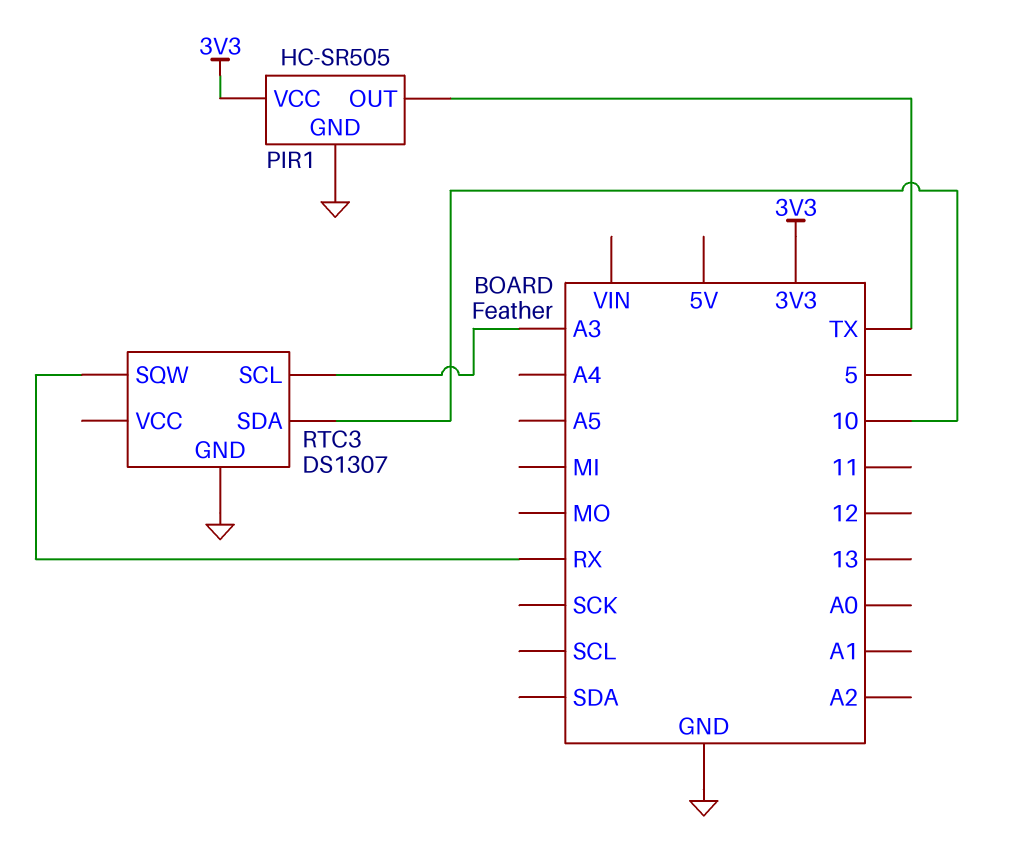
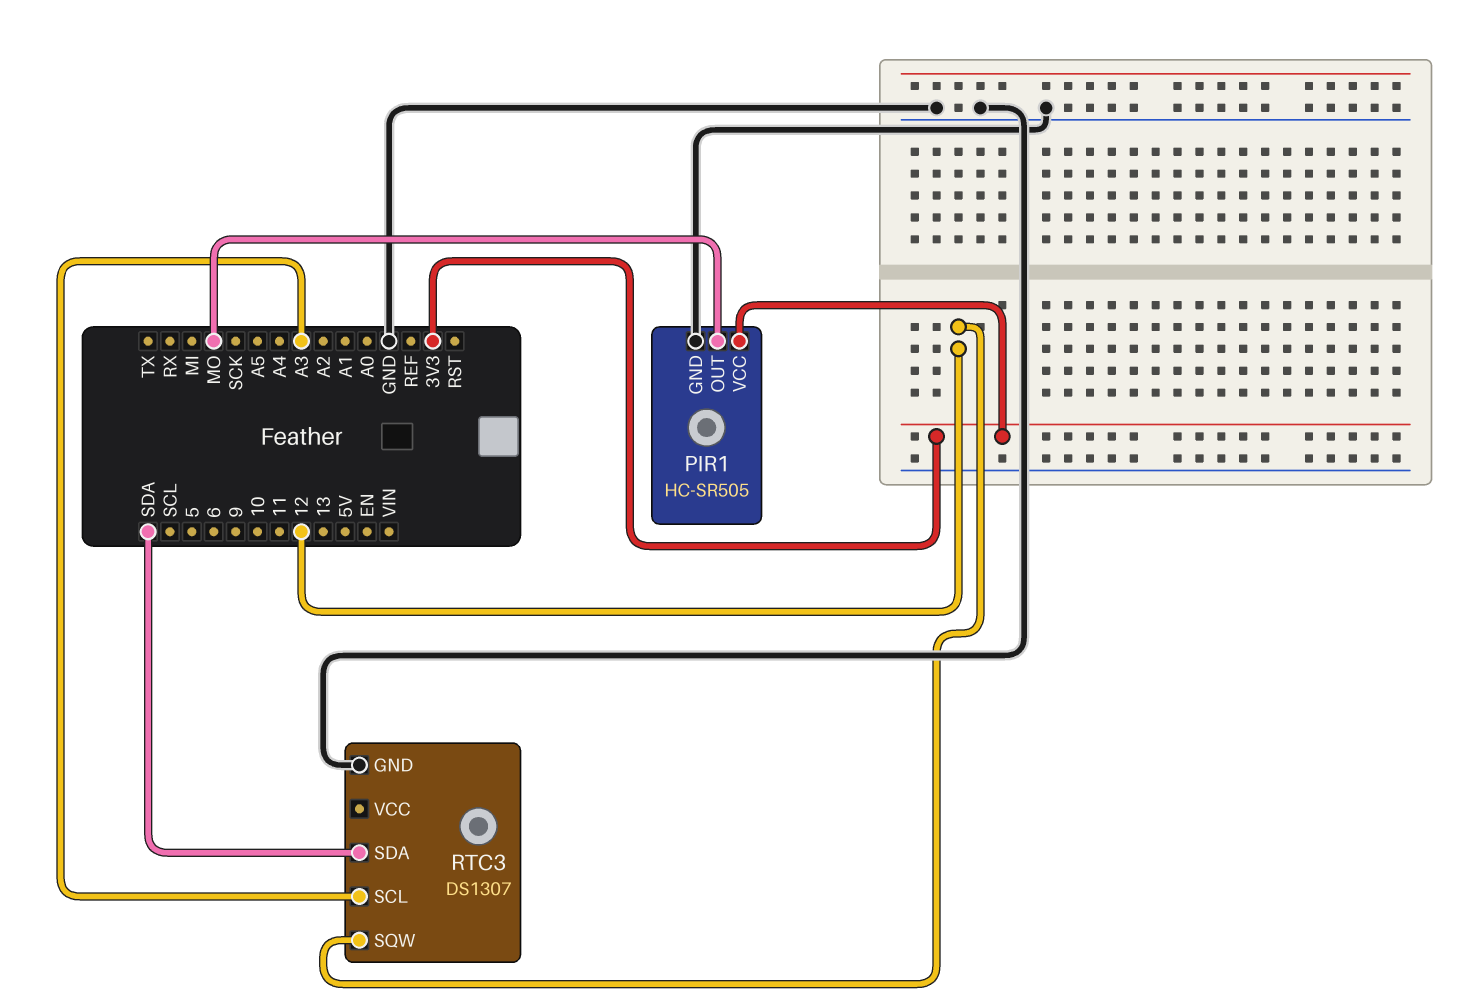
PIR1 pin OUT: TX -> MO
RTC3 pin SDA: 10 -> SDA
RTC3 pin SQW: RX -> 12

